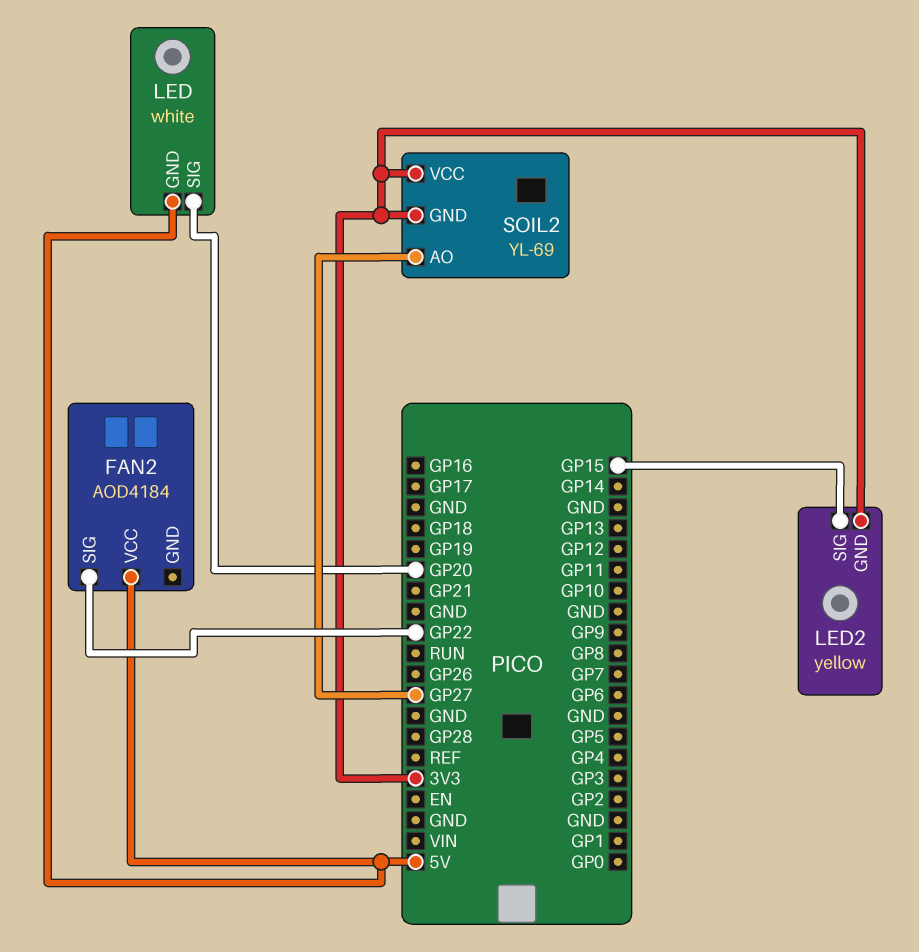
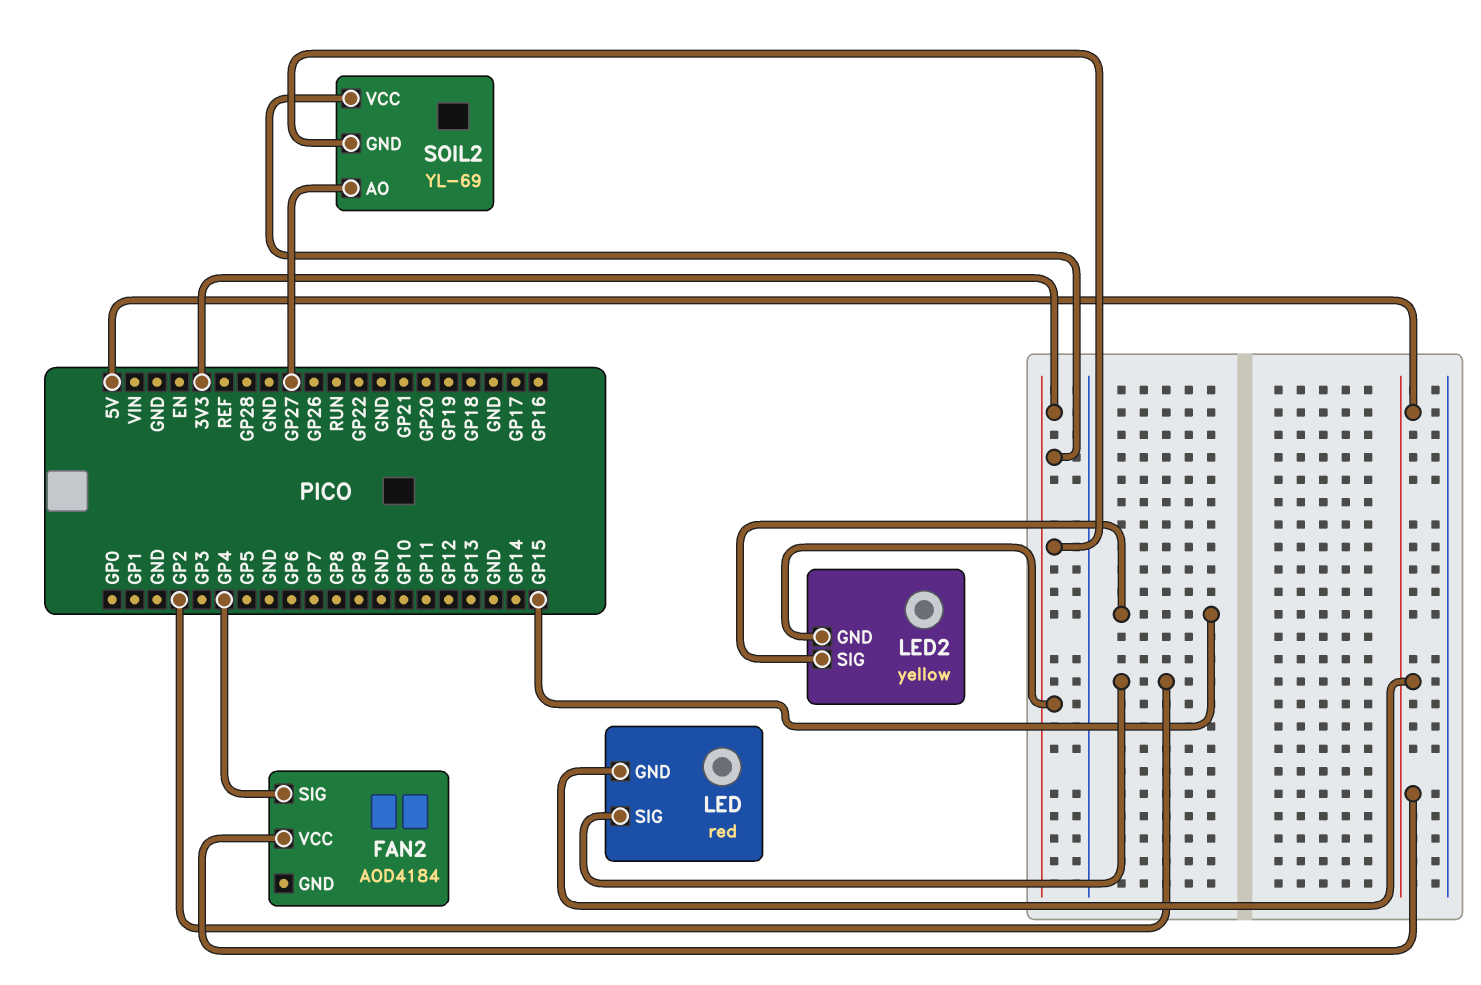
FAN2 pin SIG: GP22 -> GP4
LED: white -> red
LED pin SIG: GP20 -> GP2

